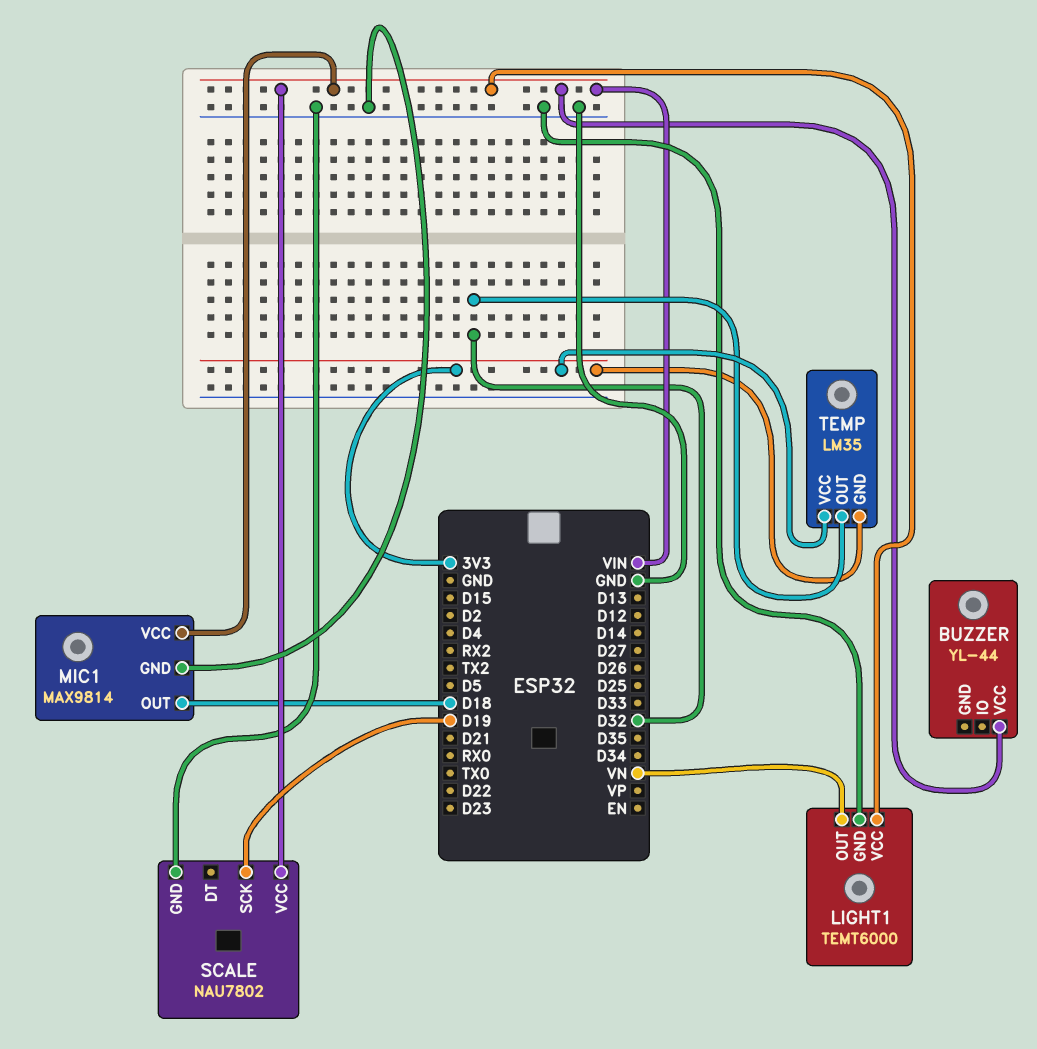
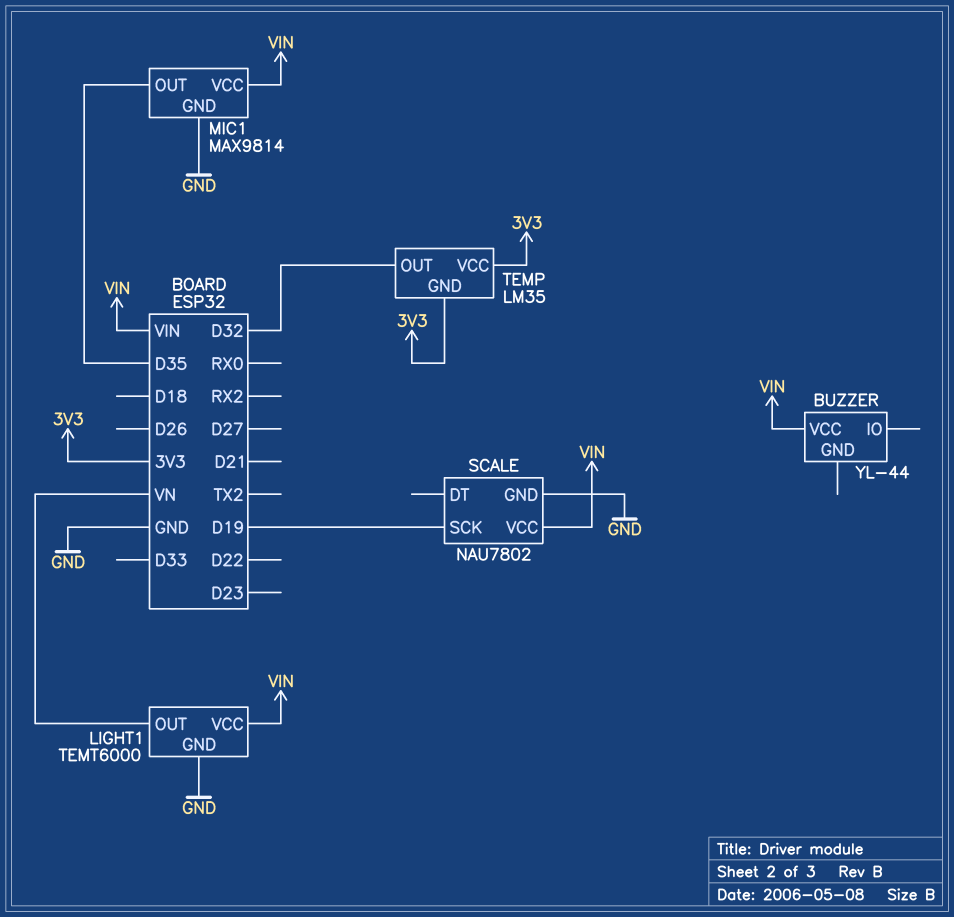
MIC1 pin OUT: D18 -> D35

